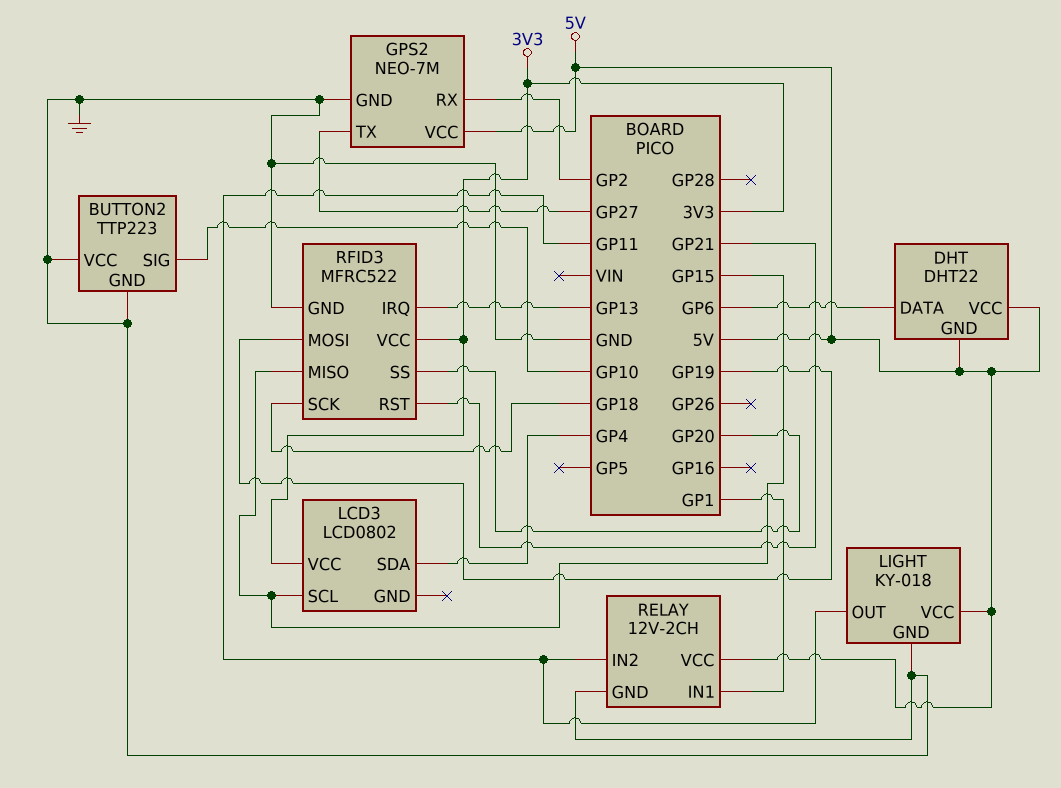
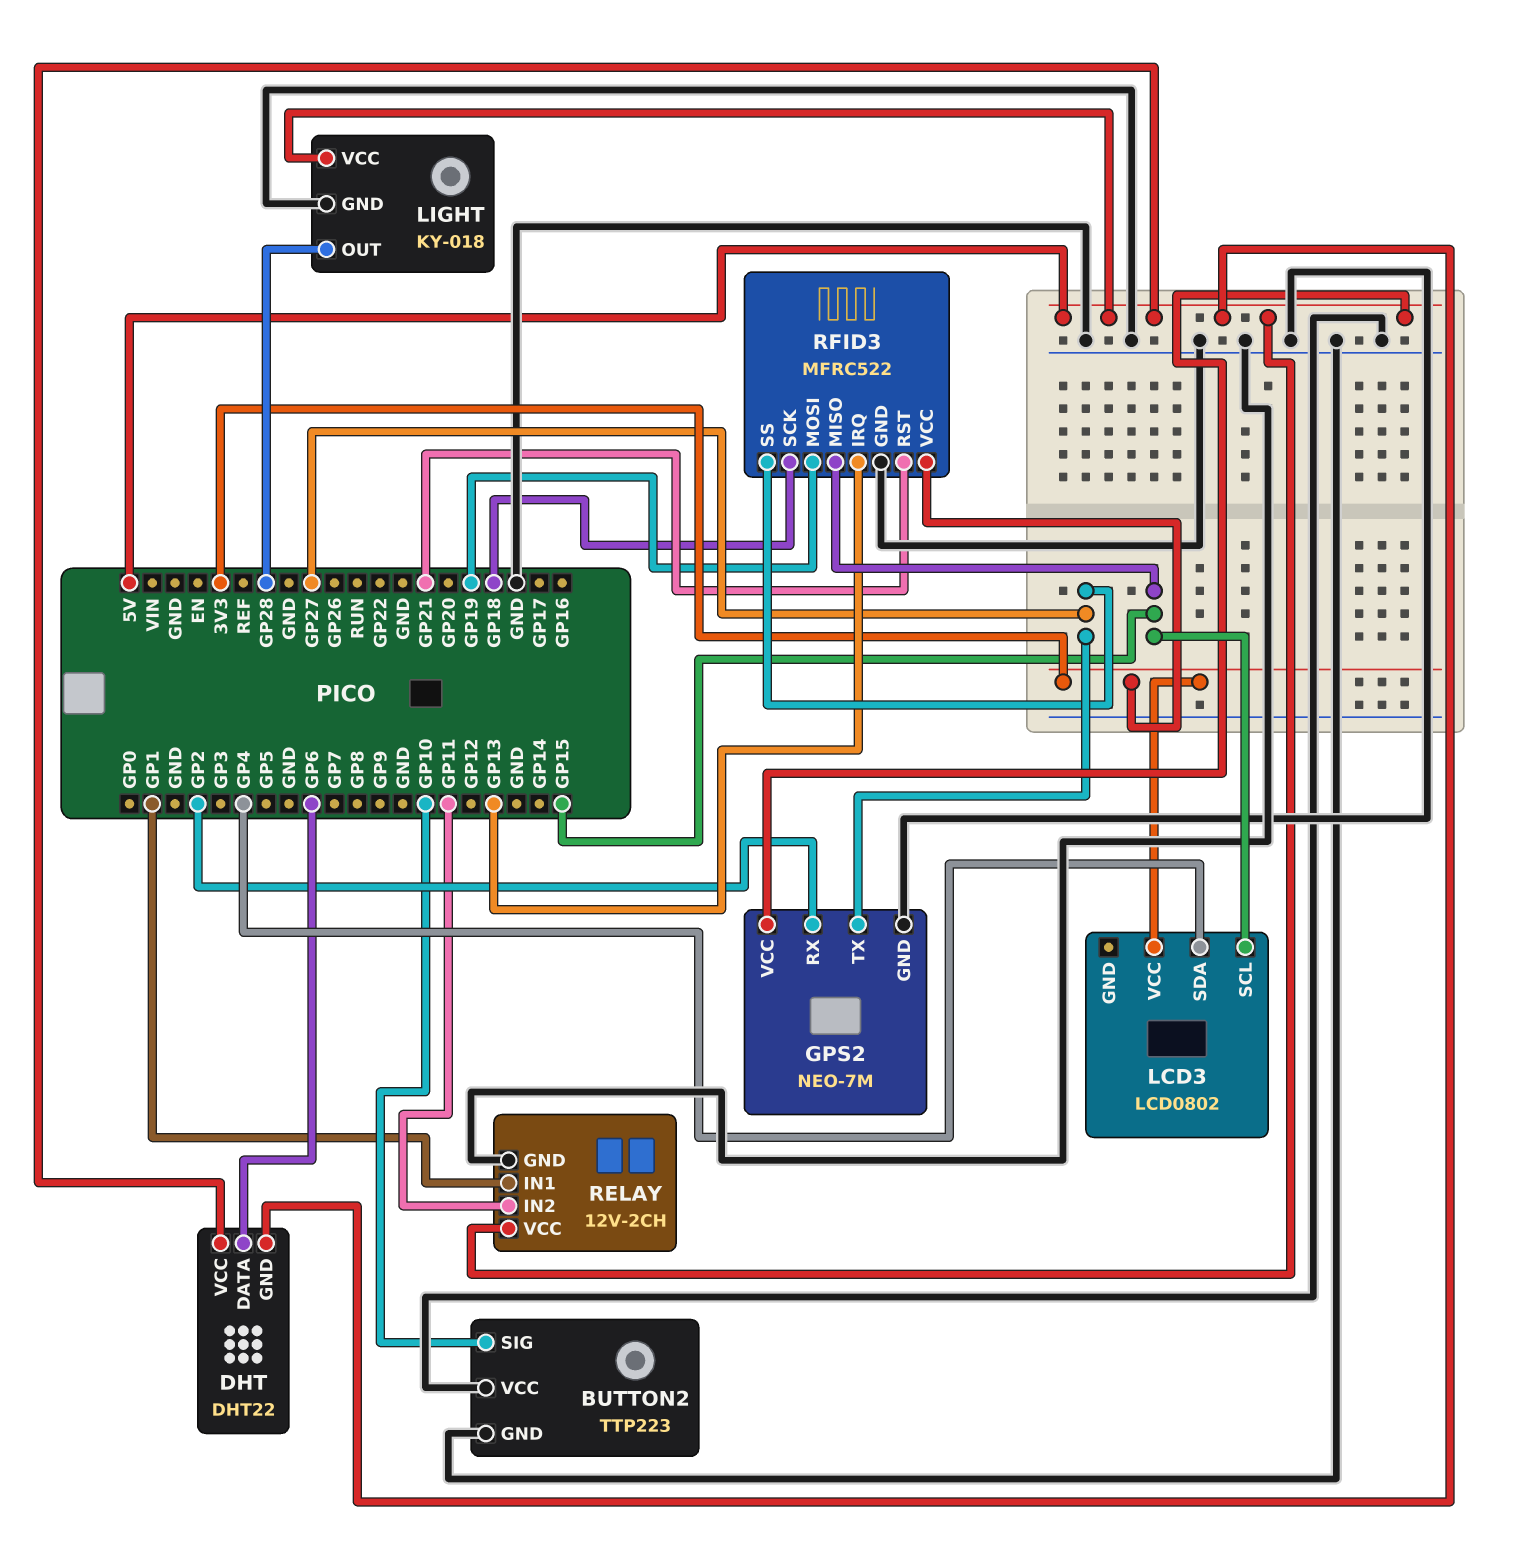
LIGHT pin OUT: GP11 -> GP28
RFID3 pin SS: GP20 -> GP27

